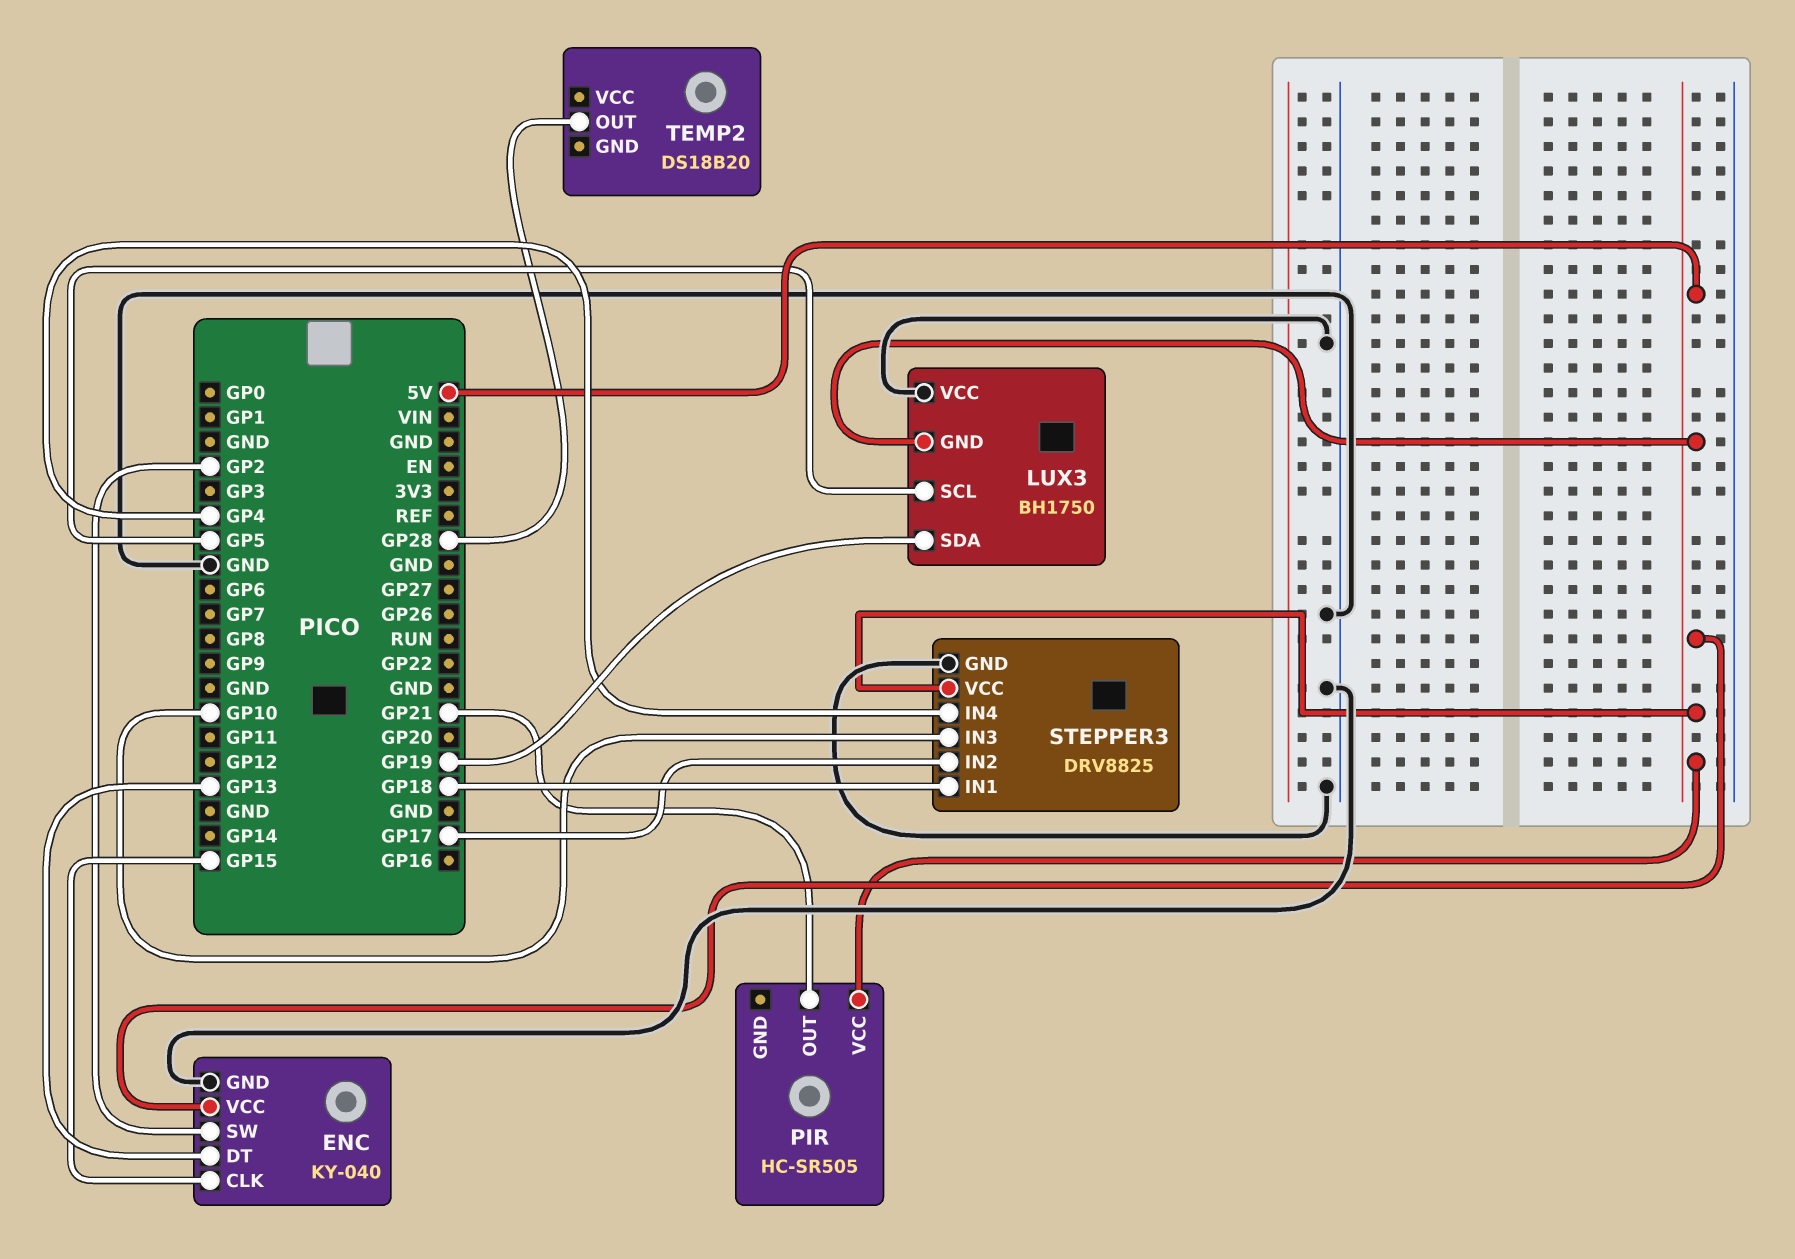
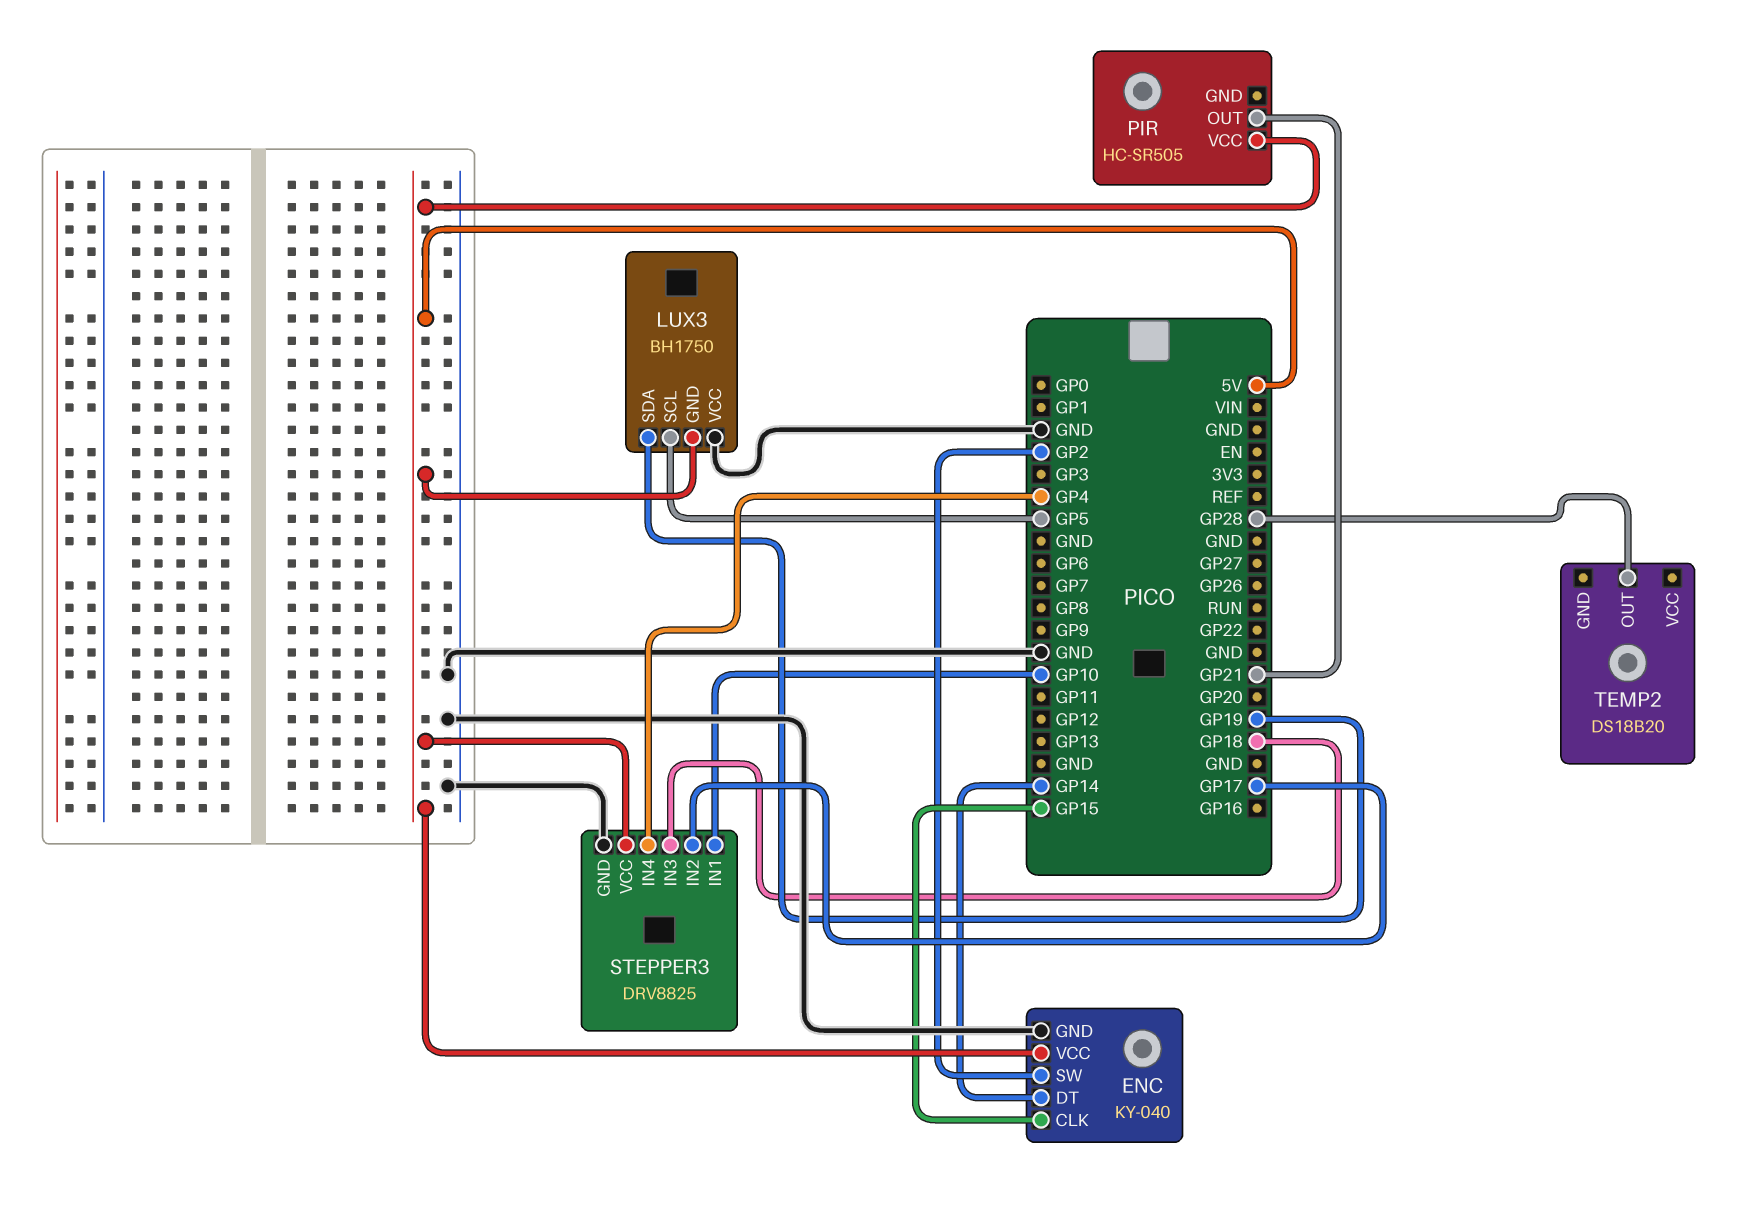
ENC pin DT: GP13 -> GP14
STEPPER3 pin IN1: GP18 -> GP10
STEPPER3 pin IN3: GP10 -> GP18

